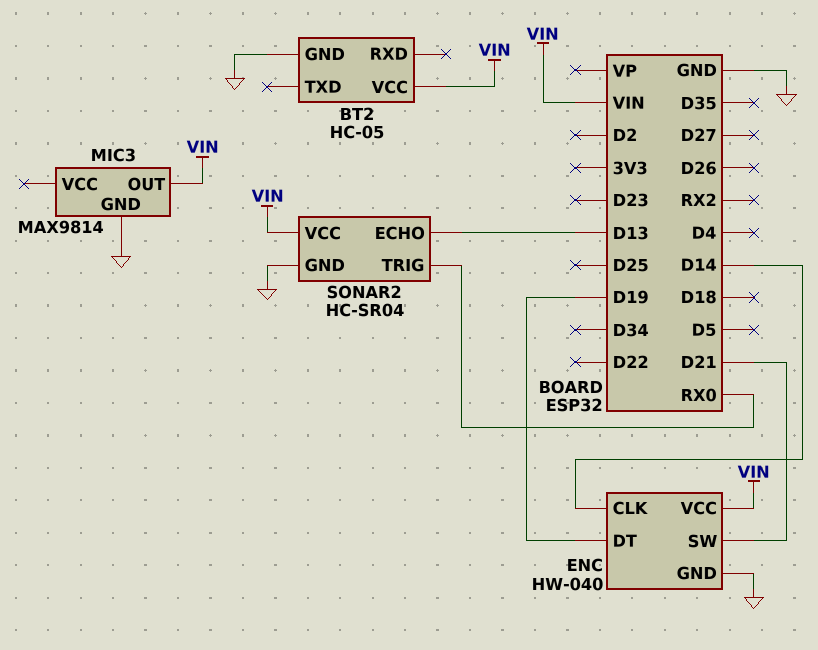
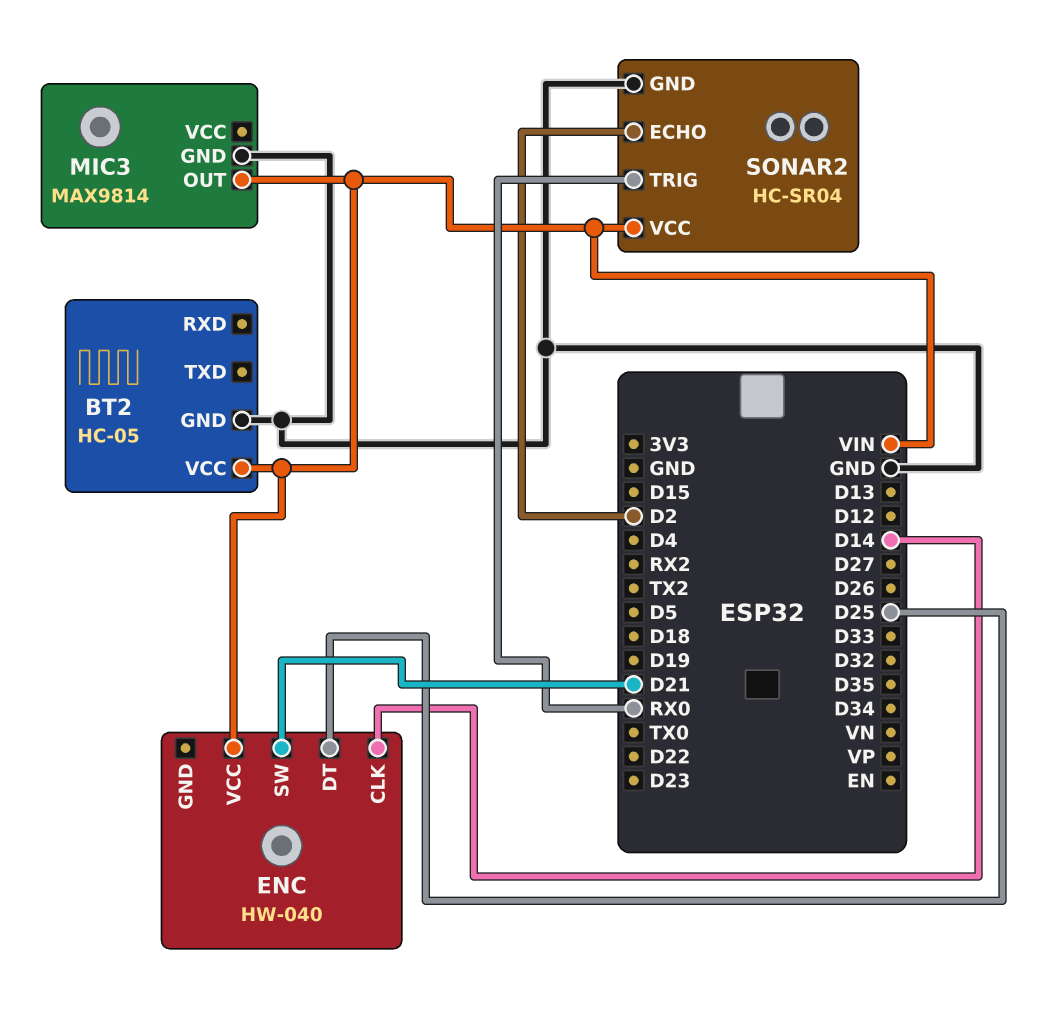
ENC pin DT: D19 -> D25
ENC pin GND: GND -> none
SONAR2 pin ECHO: D13 -> D2

